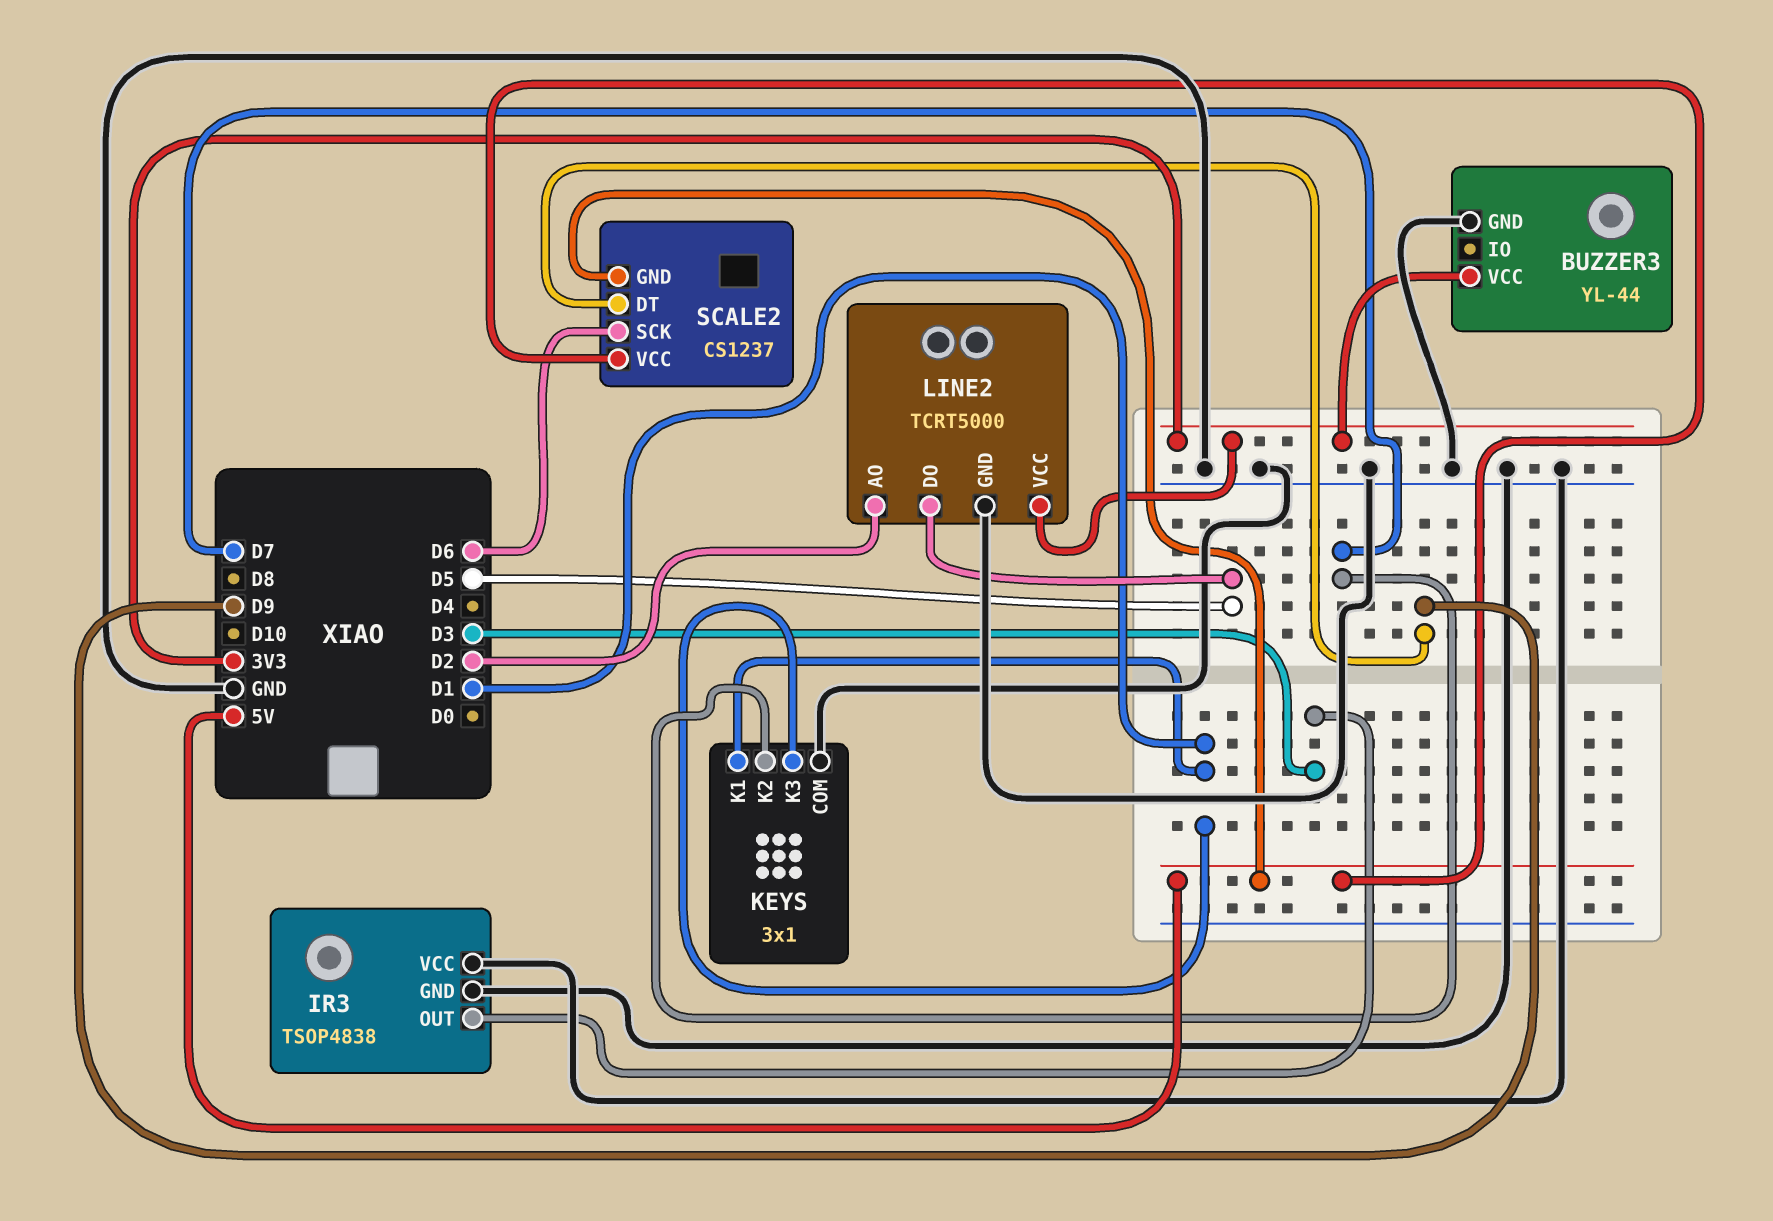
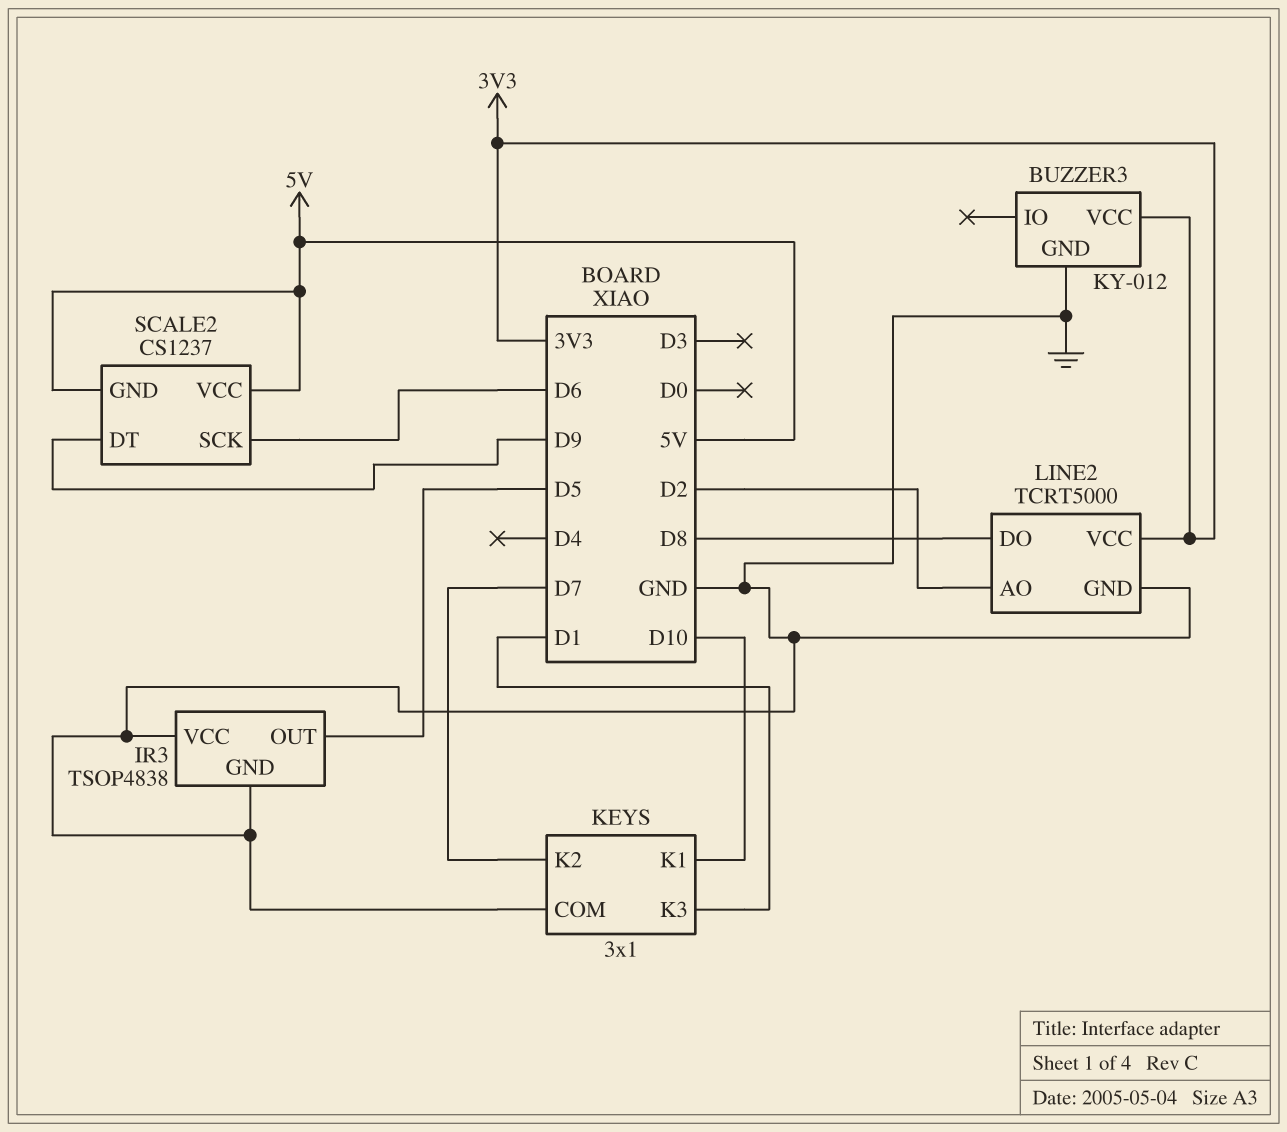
BUZZER3: YL-44 -> KY-012
IR3 pin OUT: D3 -> D5
KEYS pin K1: D1 -> D10
LINE2 pin DO: D5 -> D8

